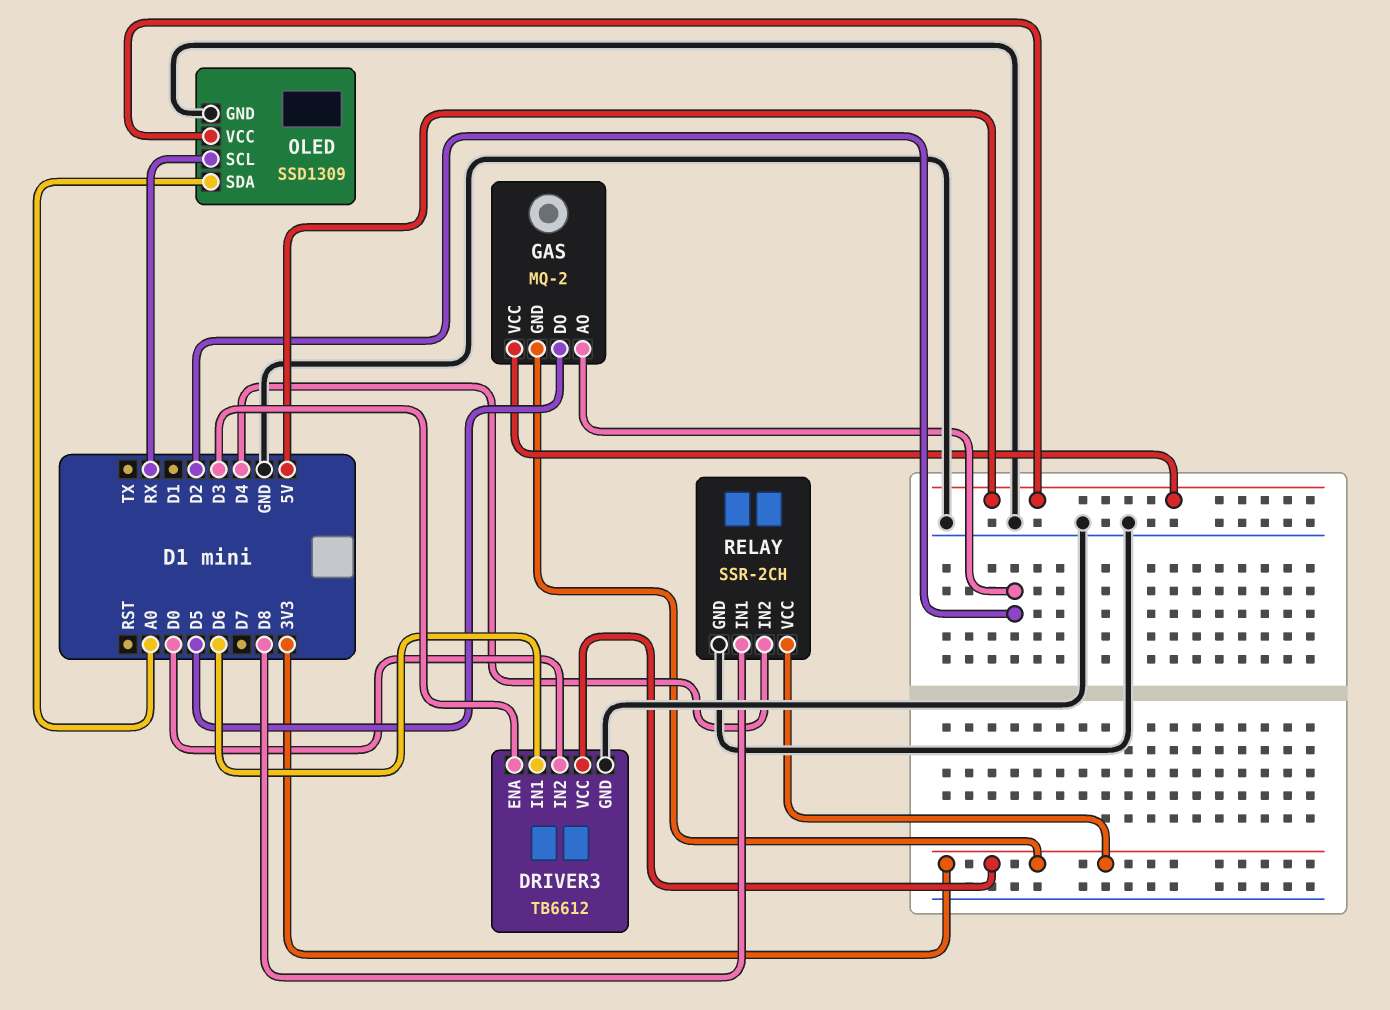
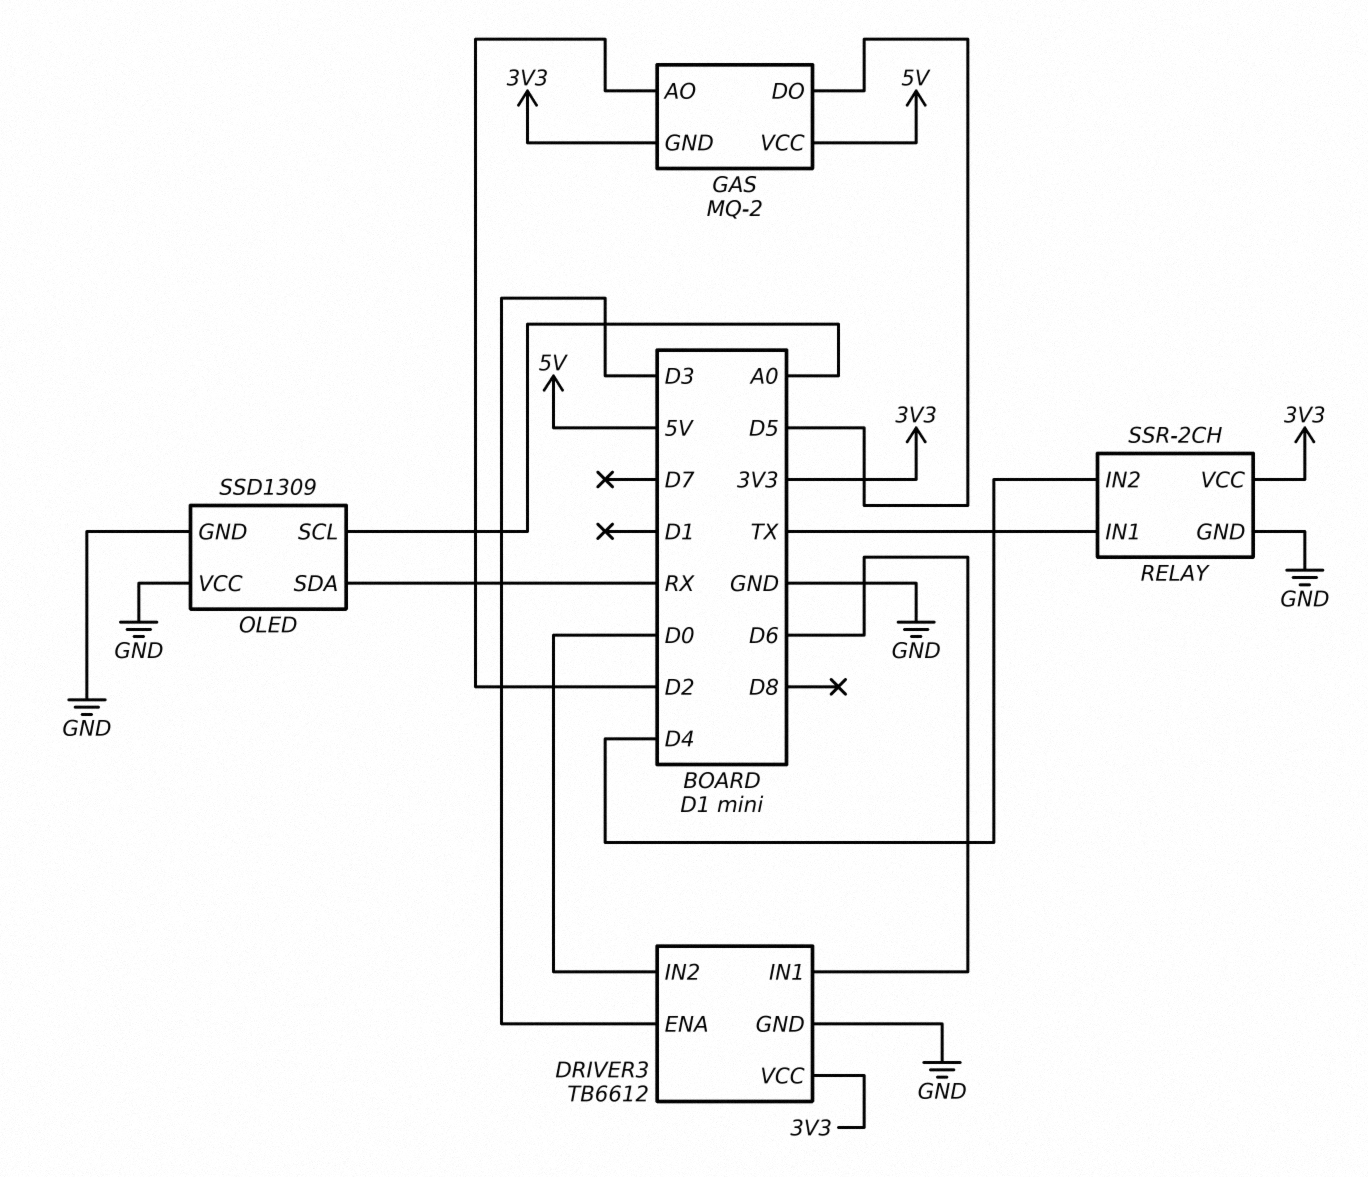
OLED pin SCL: RX -> A0
OLED pin SDA: A0 -> RX
OLED pin VCC: 5V -> GND
RELAY pin IN1: D8 -> TX

